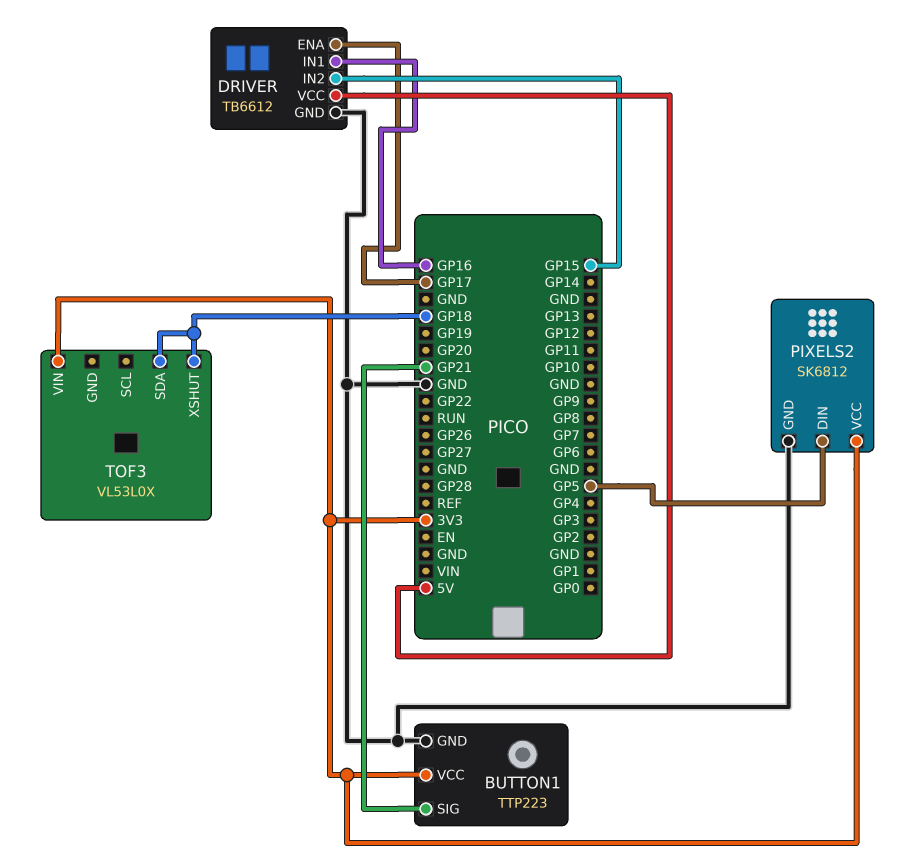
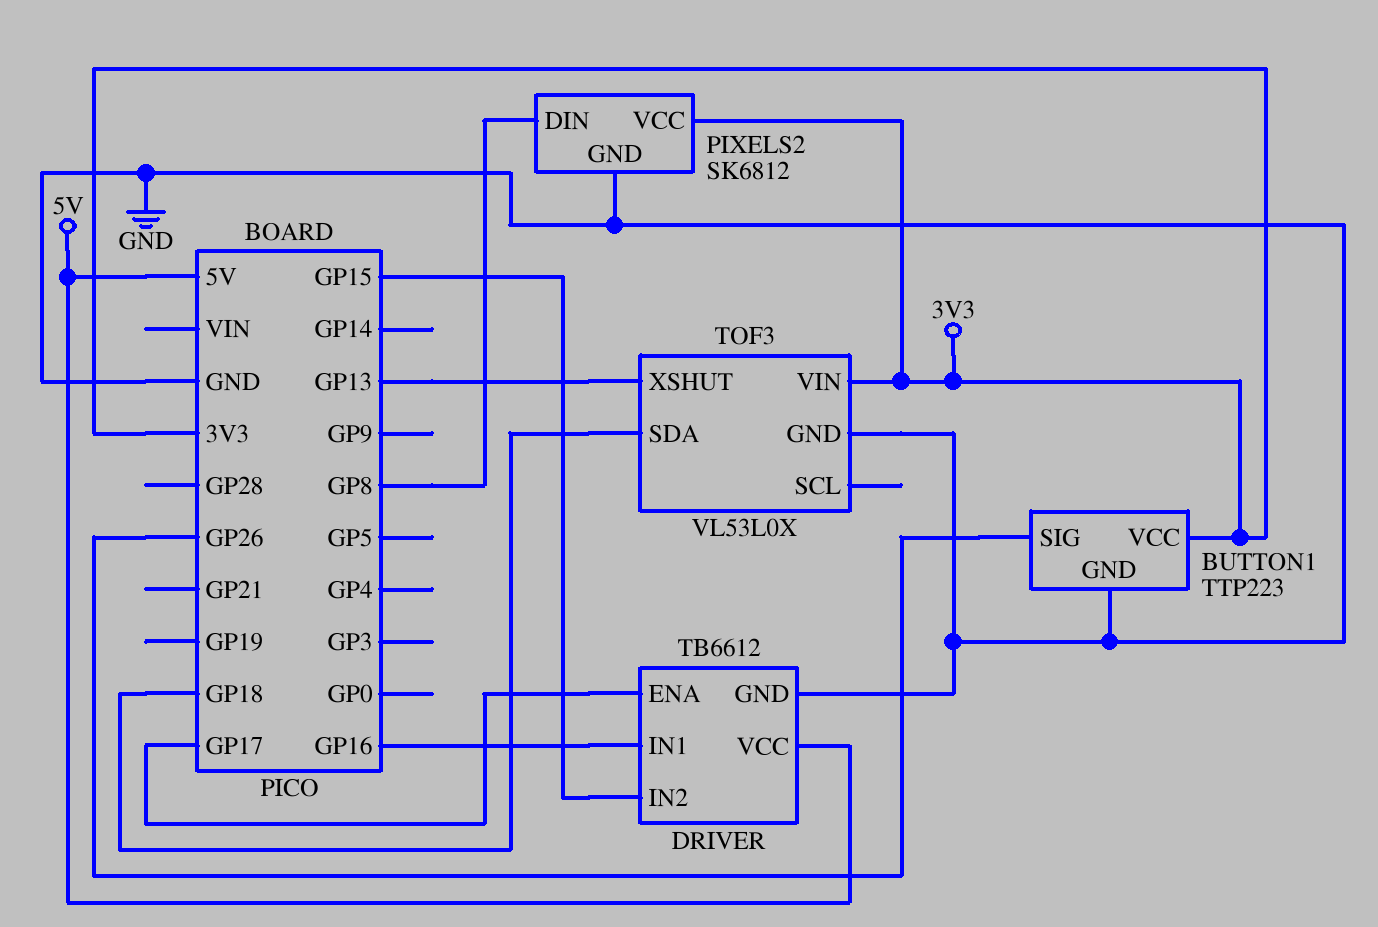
BUTTON1 pin SIG: GP21 -> GP26
PIXELS2 pin DIN: GP5 -> GP8
TOF3 pin GND: none -> GND
TOF3 pin XSHUT: GP18 -> GP13

